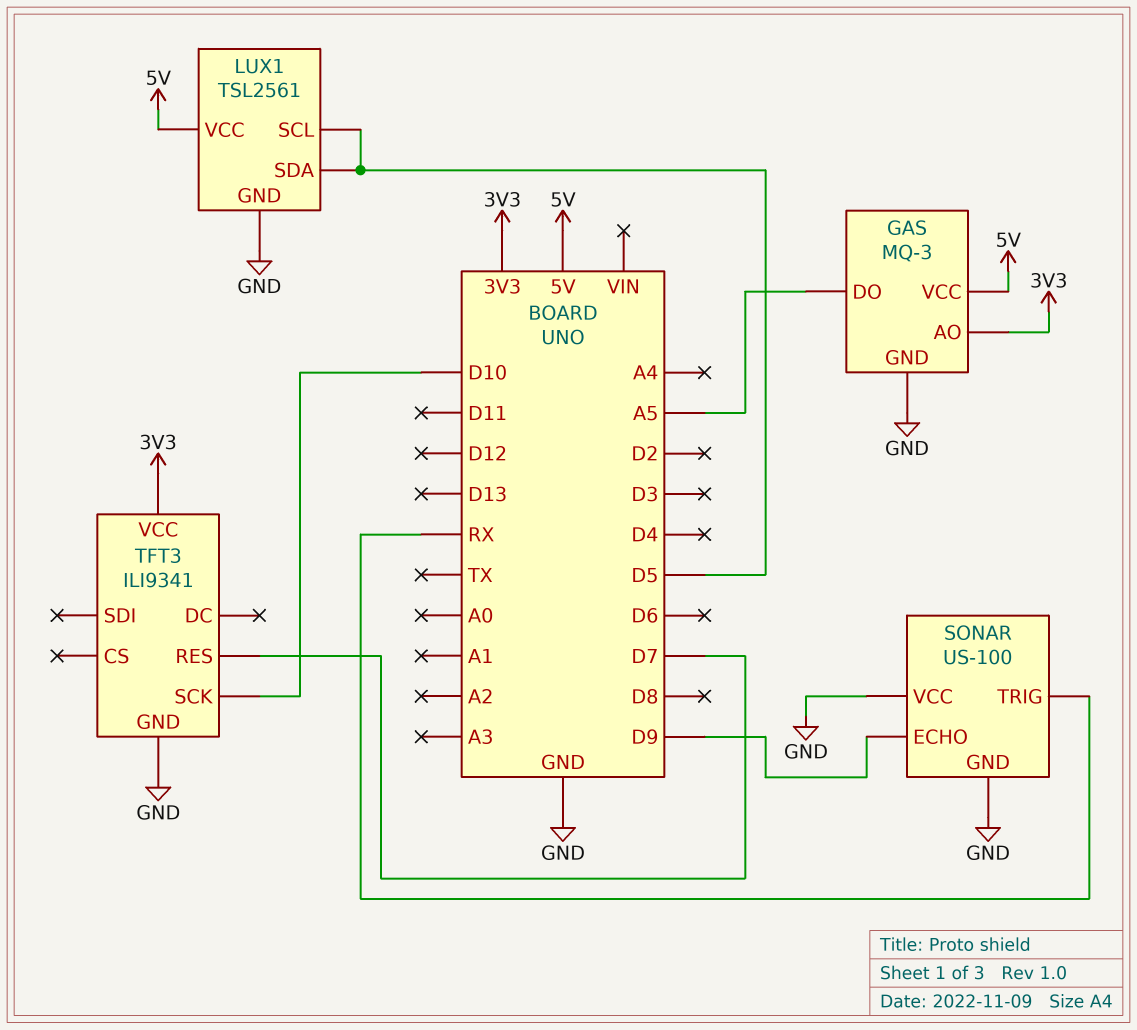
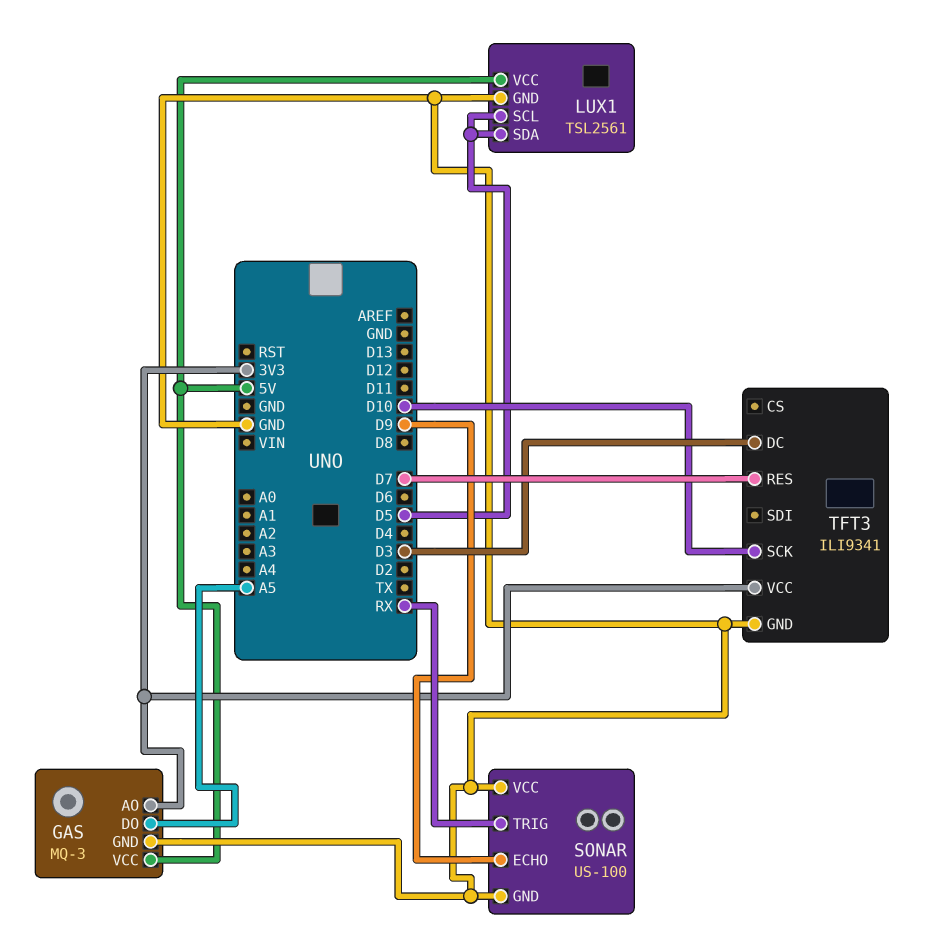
TFT3 pin DC: none -> D3

